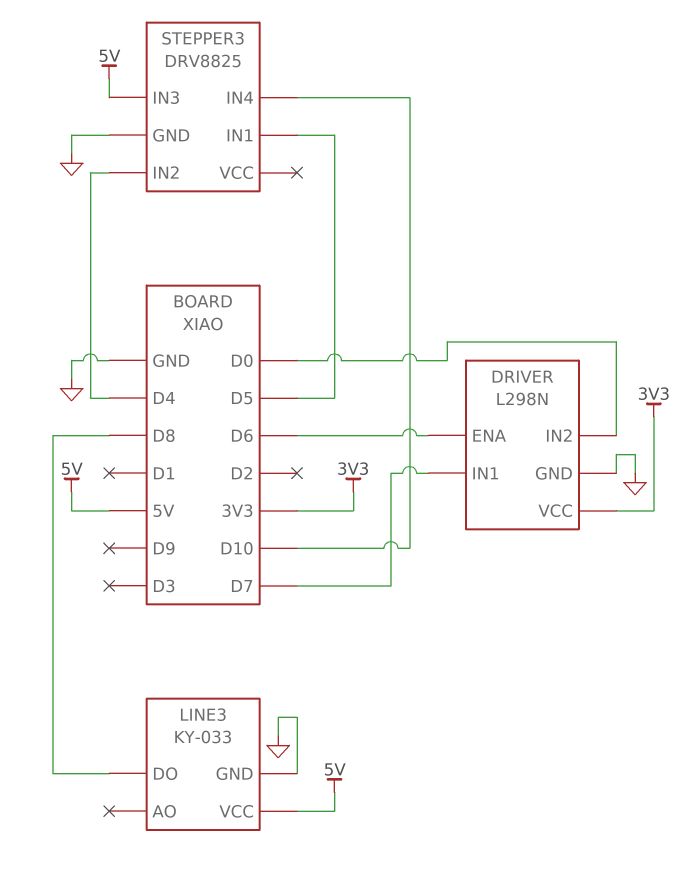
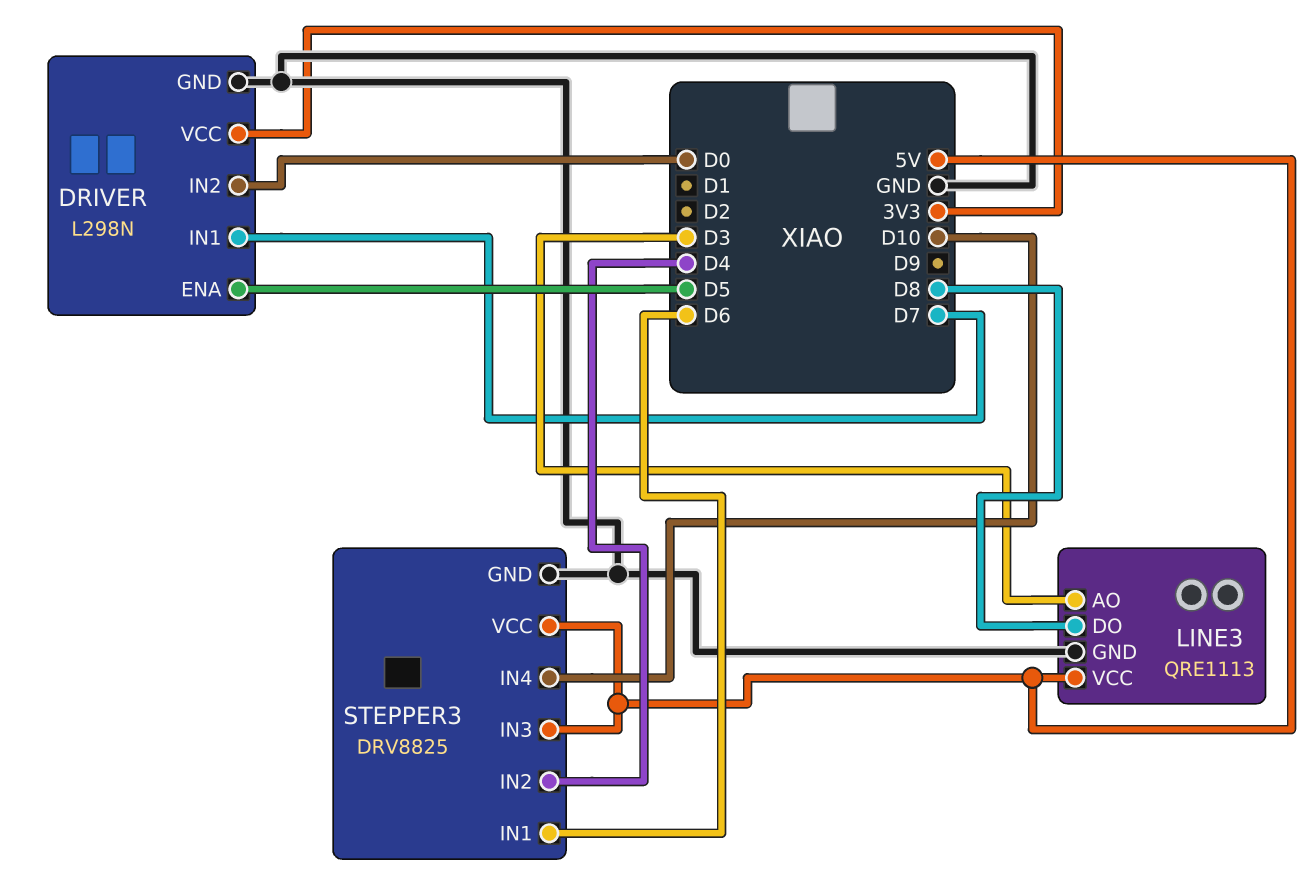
DRIVER pin ENA: D6 -> D5
LINE3: KY-033 -> QRE1113
LINE3 pin AO: none -> D3
STEPPER3 pin IN1: D5 -> D6
STEPPER3 pin VCC: none -> 5V

